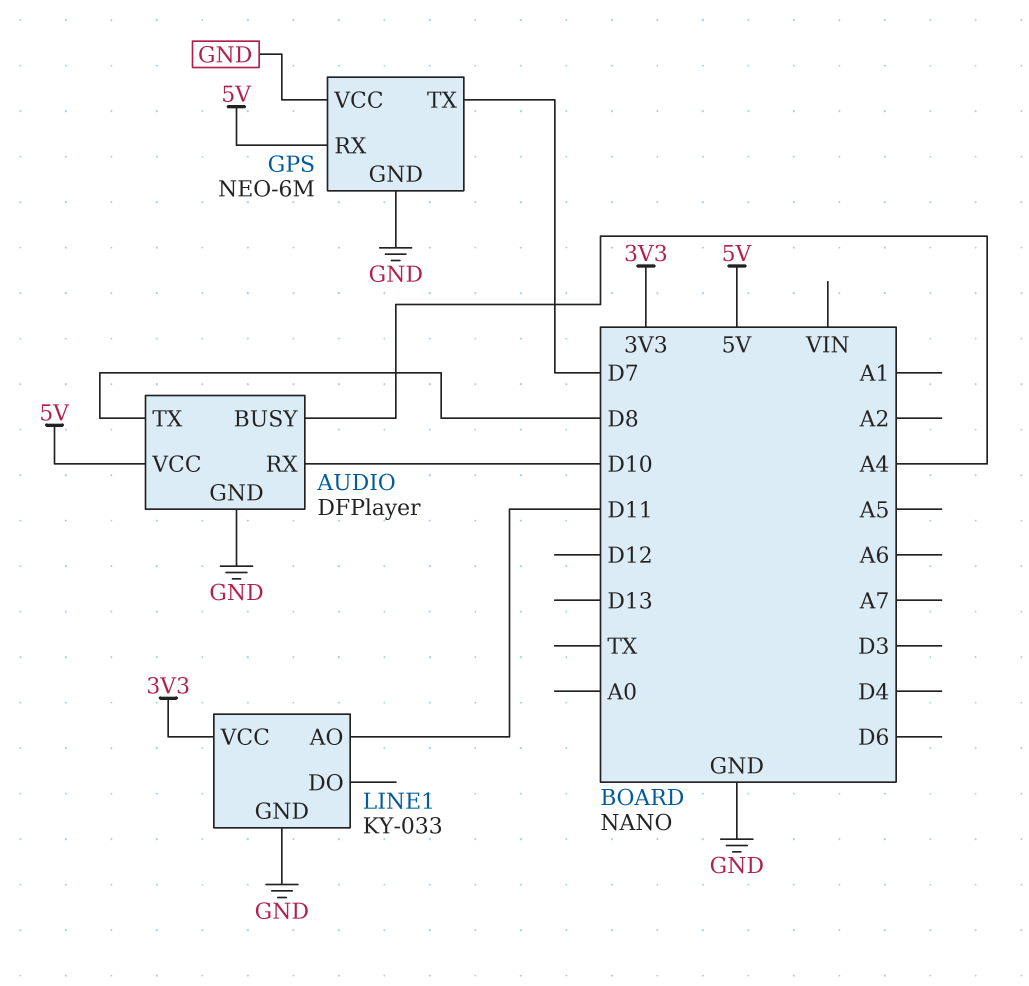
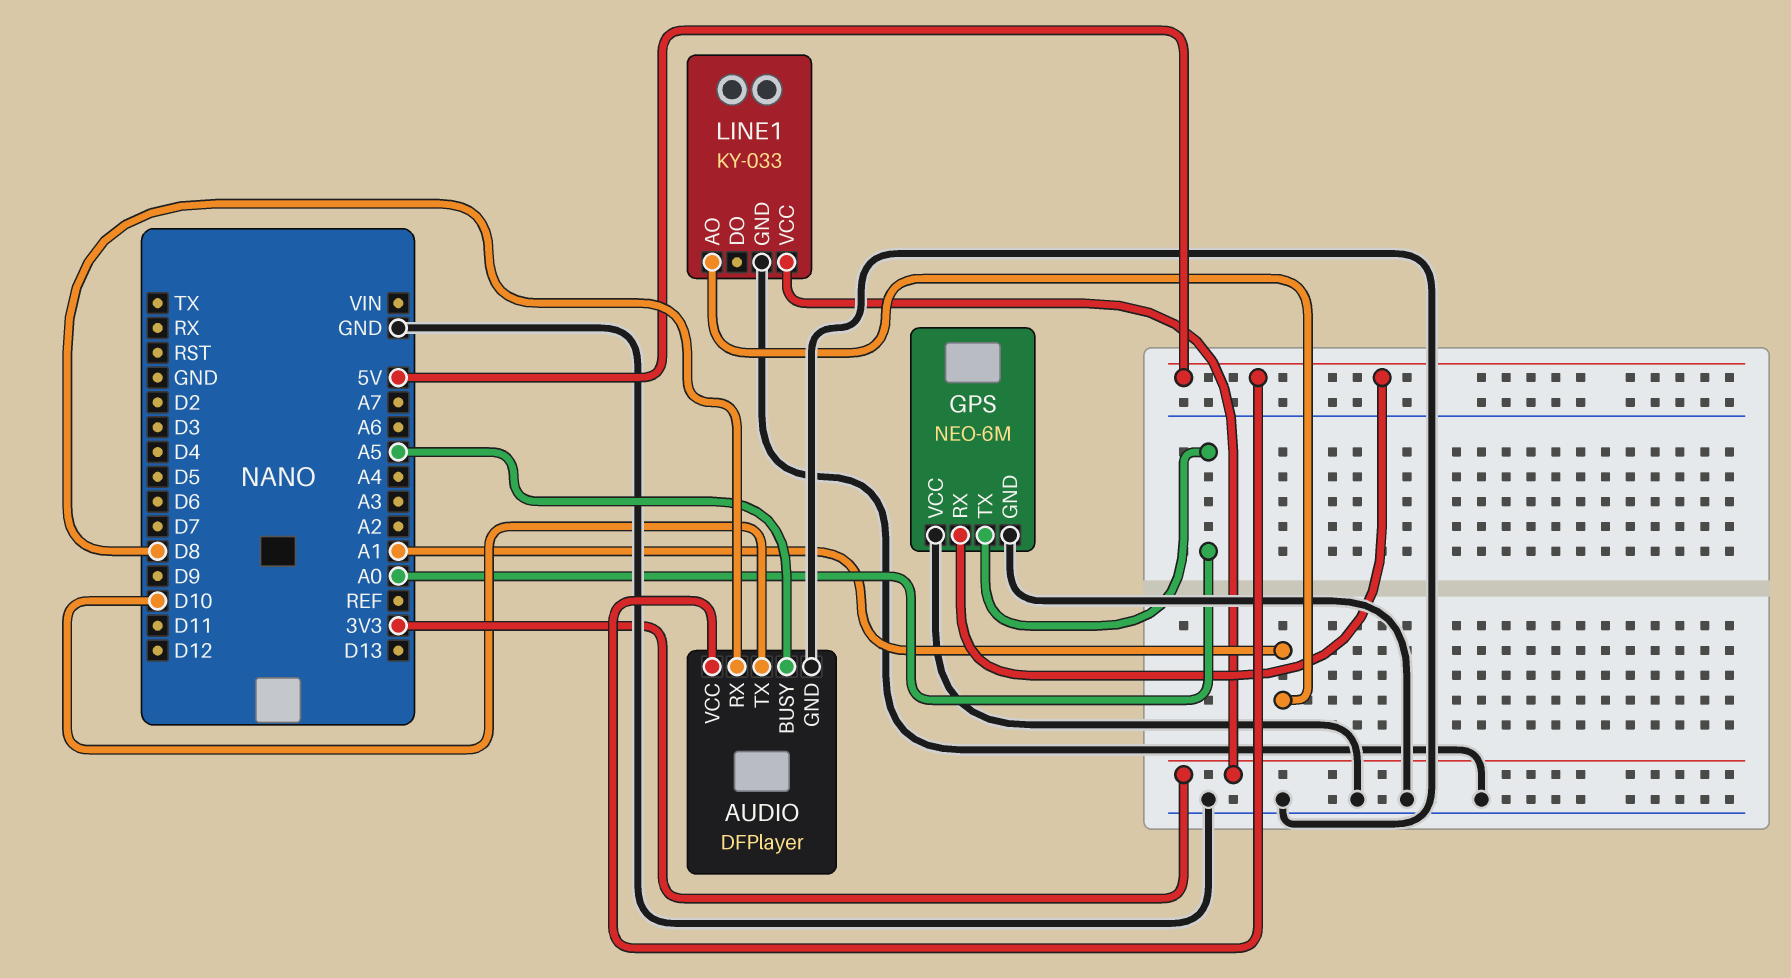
AUDIO pin BUSY: A4 -> A5
AUDIO pin RX: D10 -> D8
AUDIO pin TX: D8 -> D10
GPS pin TX: D7 -> A0
LINE1 pin AO: D11 -> A1

